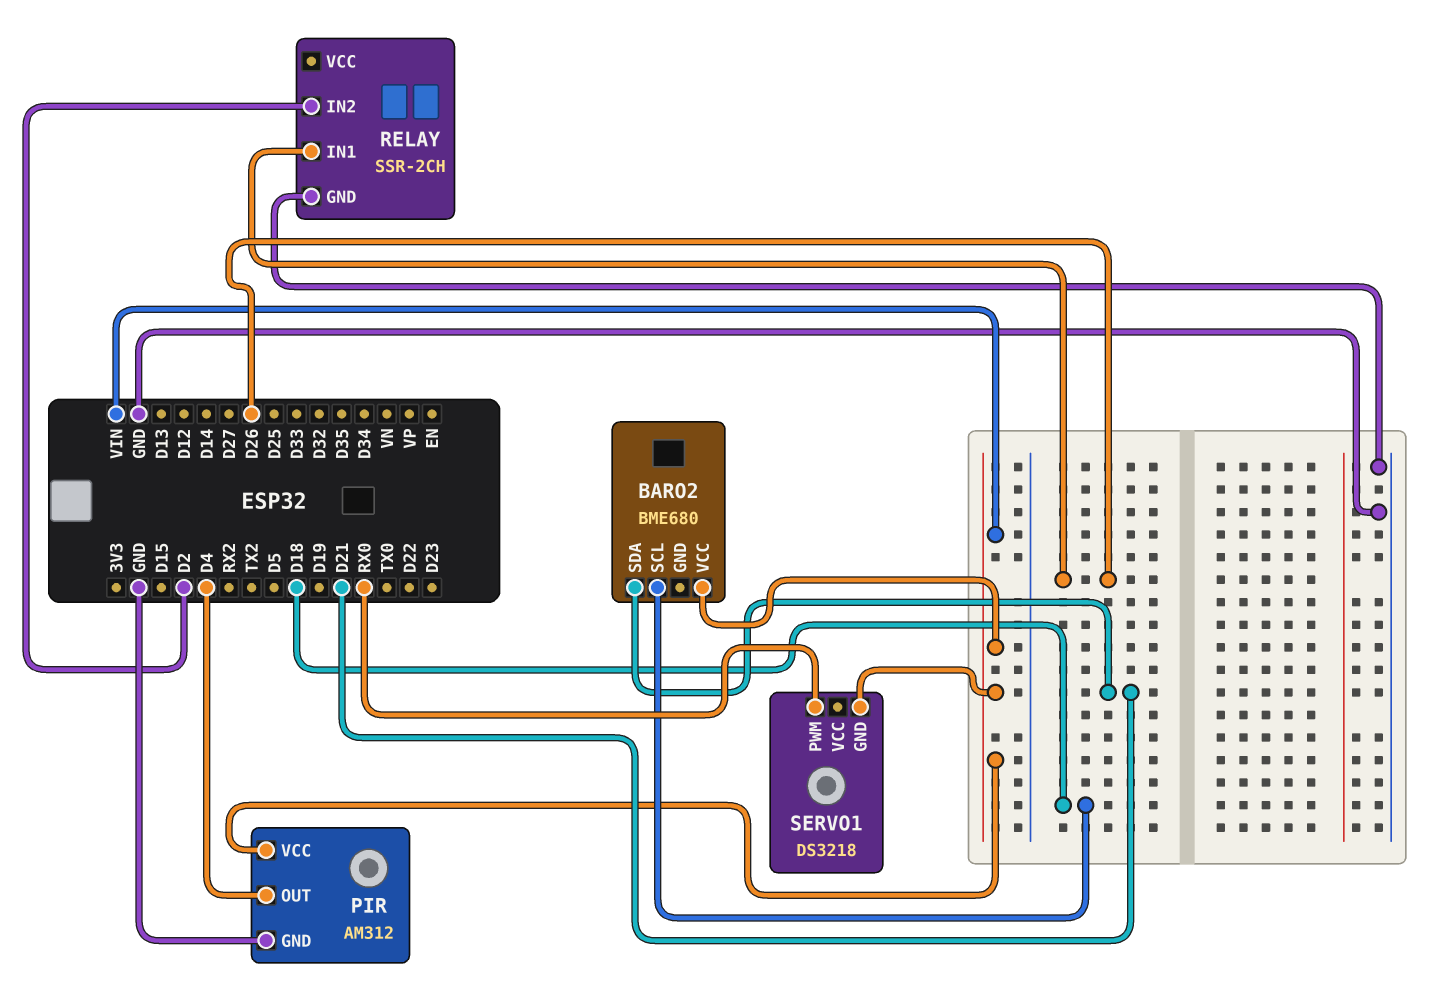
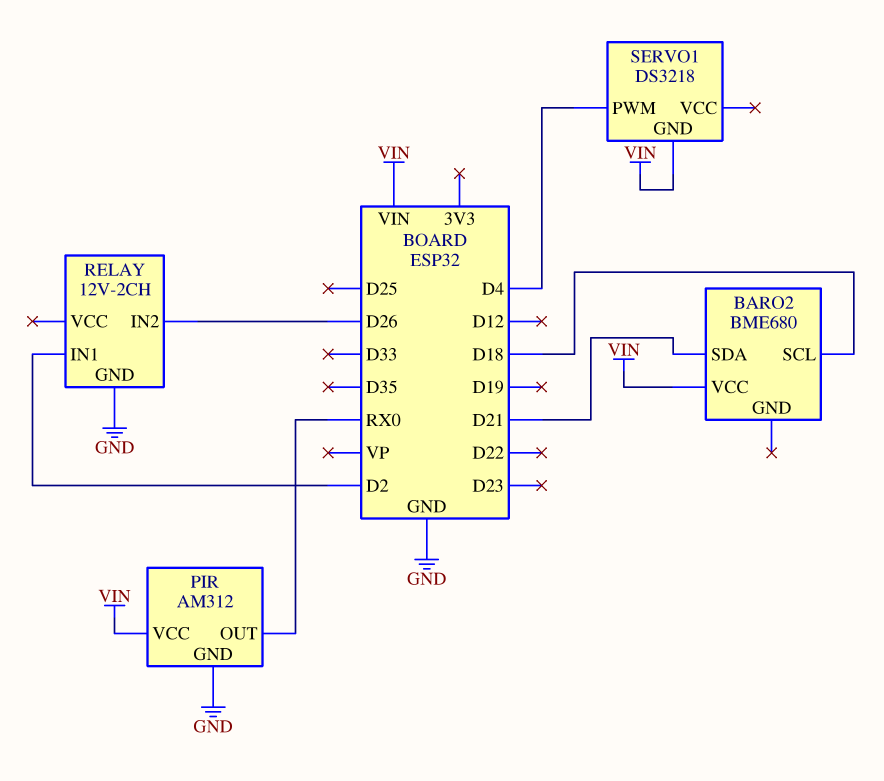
PIR pin OUT: D4 -> RX0
RELAY: SSR-2CH -> 12V-2CH
RELAY pin IN1: D26 -> D2
RELAY pin IN2: D2 -> D26
SERVO1 pin PWM: RX0 -> D4

